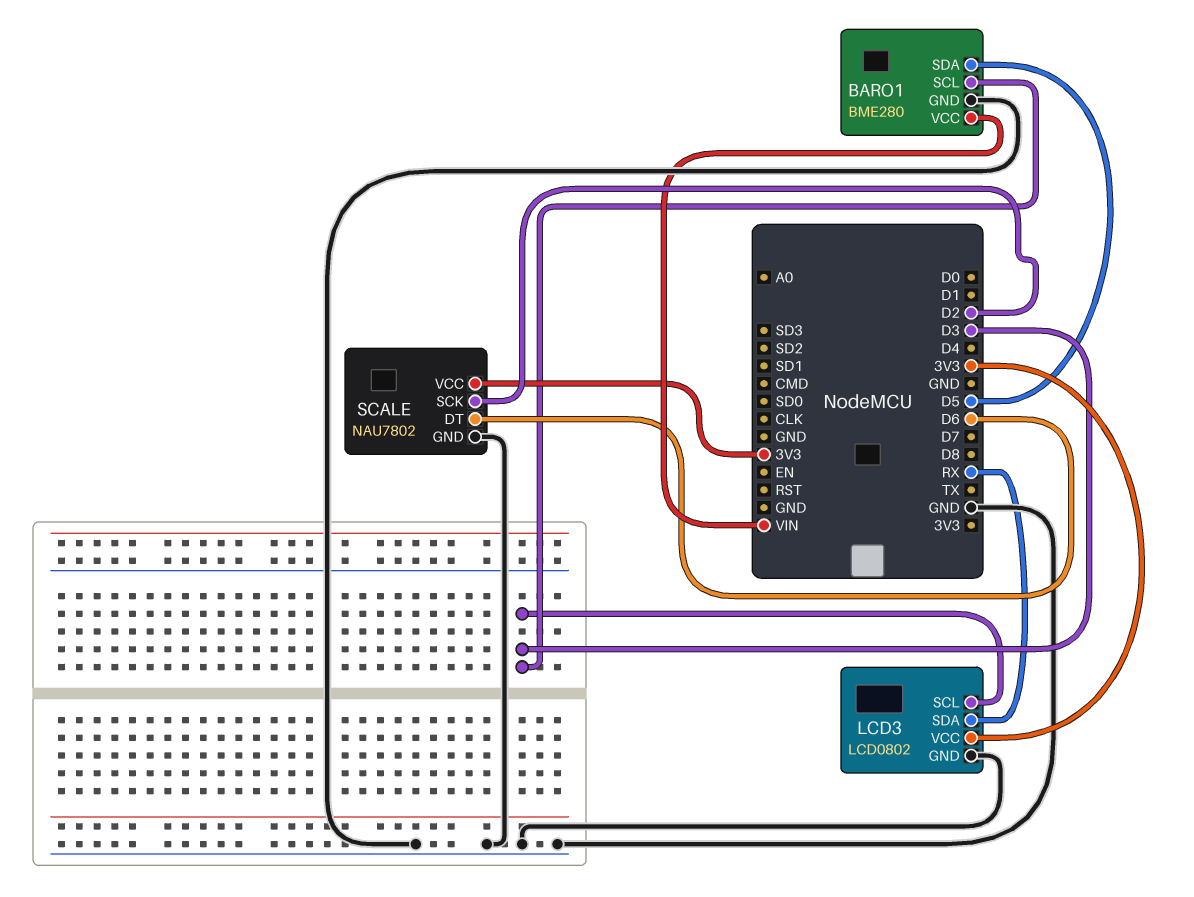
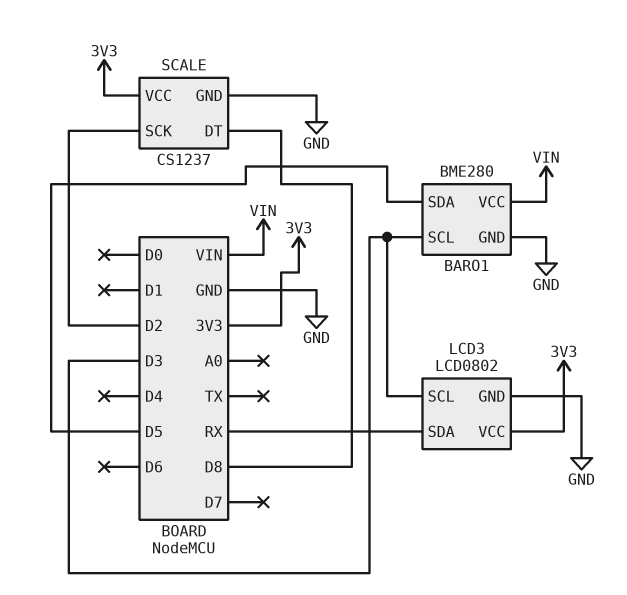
SCALE: NAU7802 -> CS1237
SCALE pin DT: D6 -> D8

